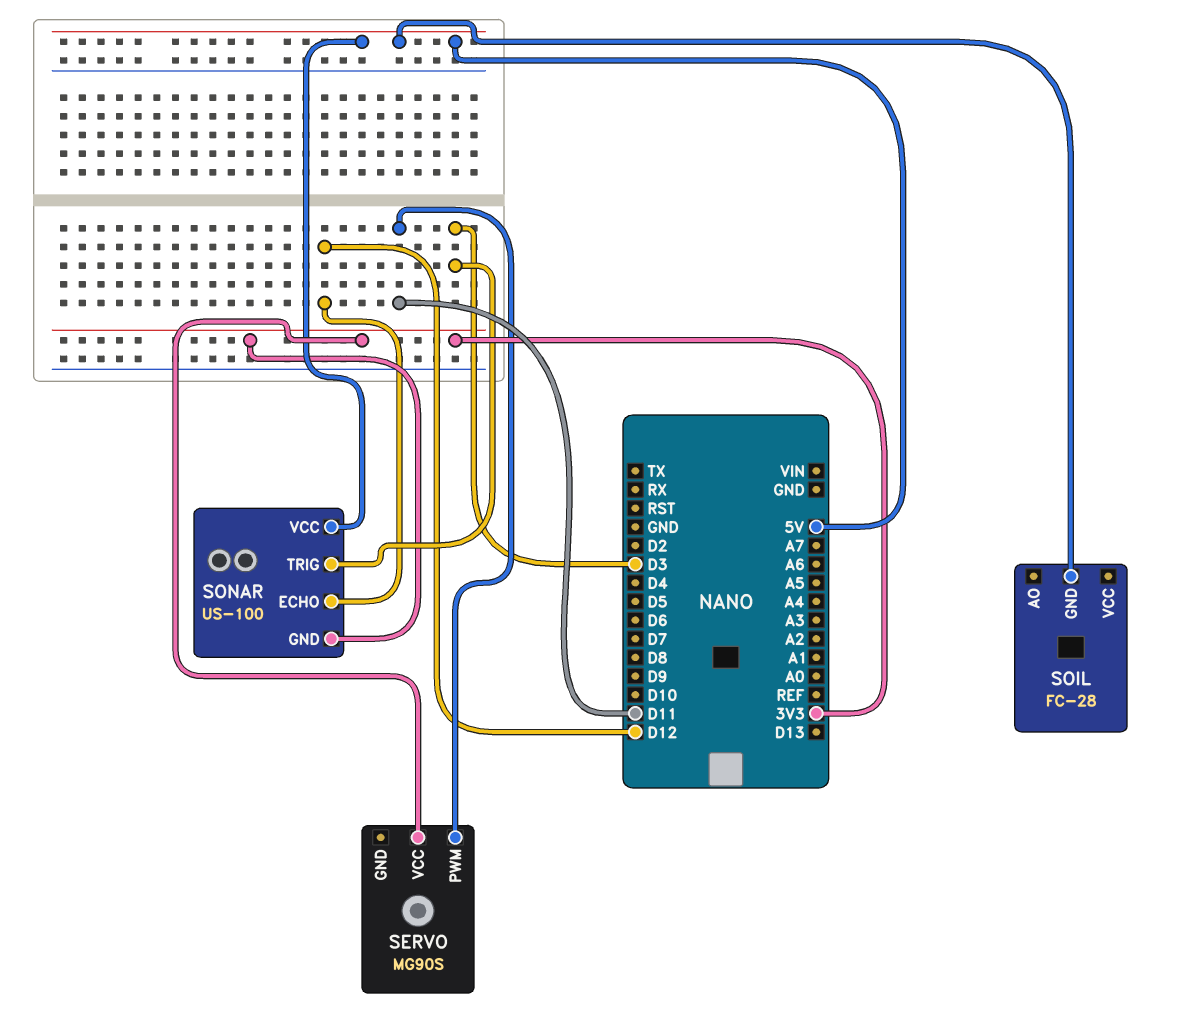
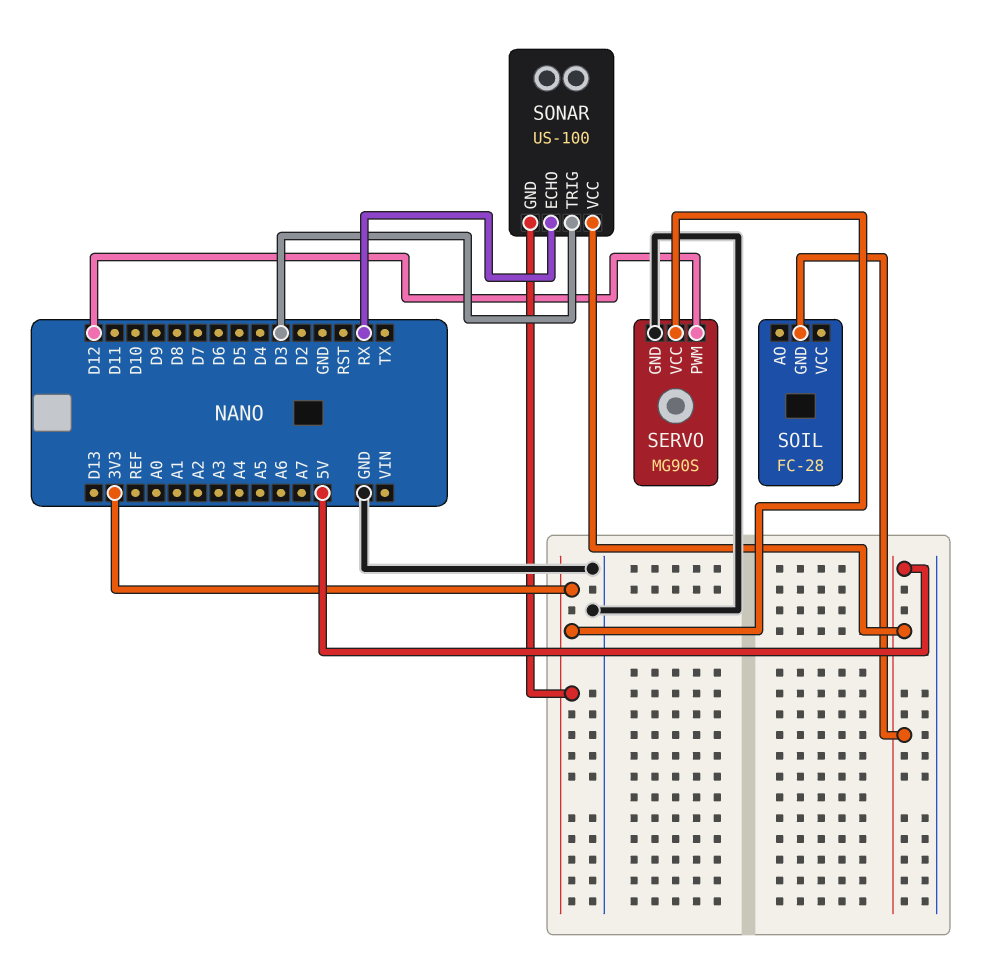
SERVO pin GND: none -> GND
SERVO pin PWM: D11 -> D12
SONAR pin ECHO: D12 -> RX

